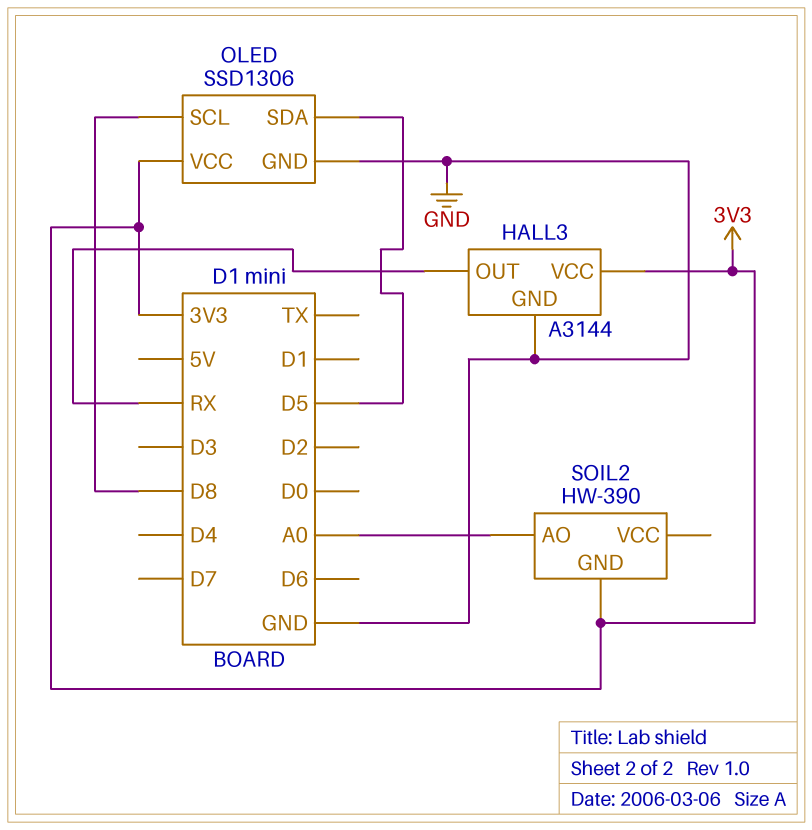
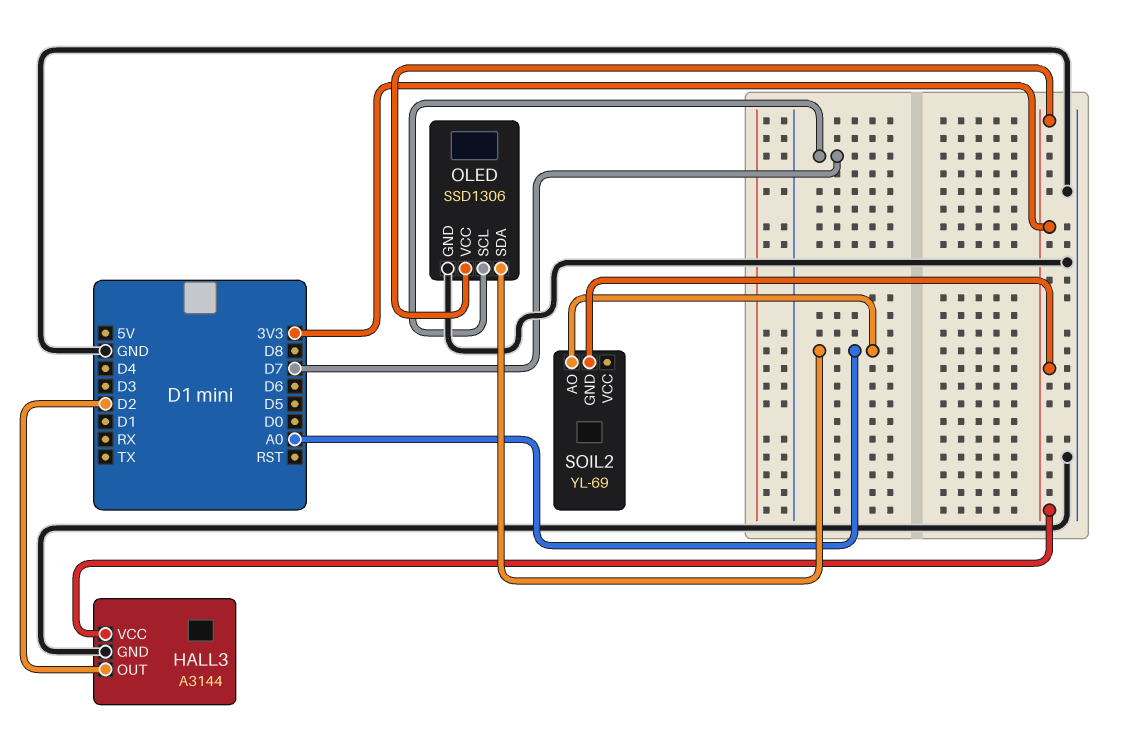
HALL3 pin OUT: RX -> D2
OLED pin SCL: D8 -> D7
OLED pin SDA: D5 -> A0
SOIL2: HW-390 -> YL-69

